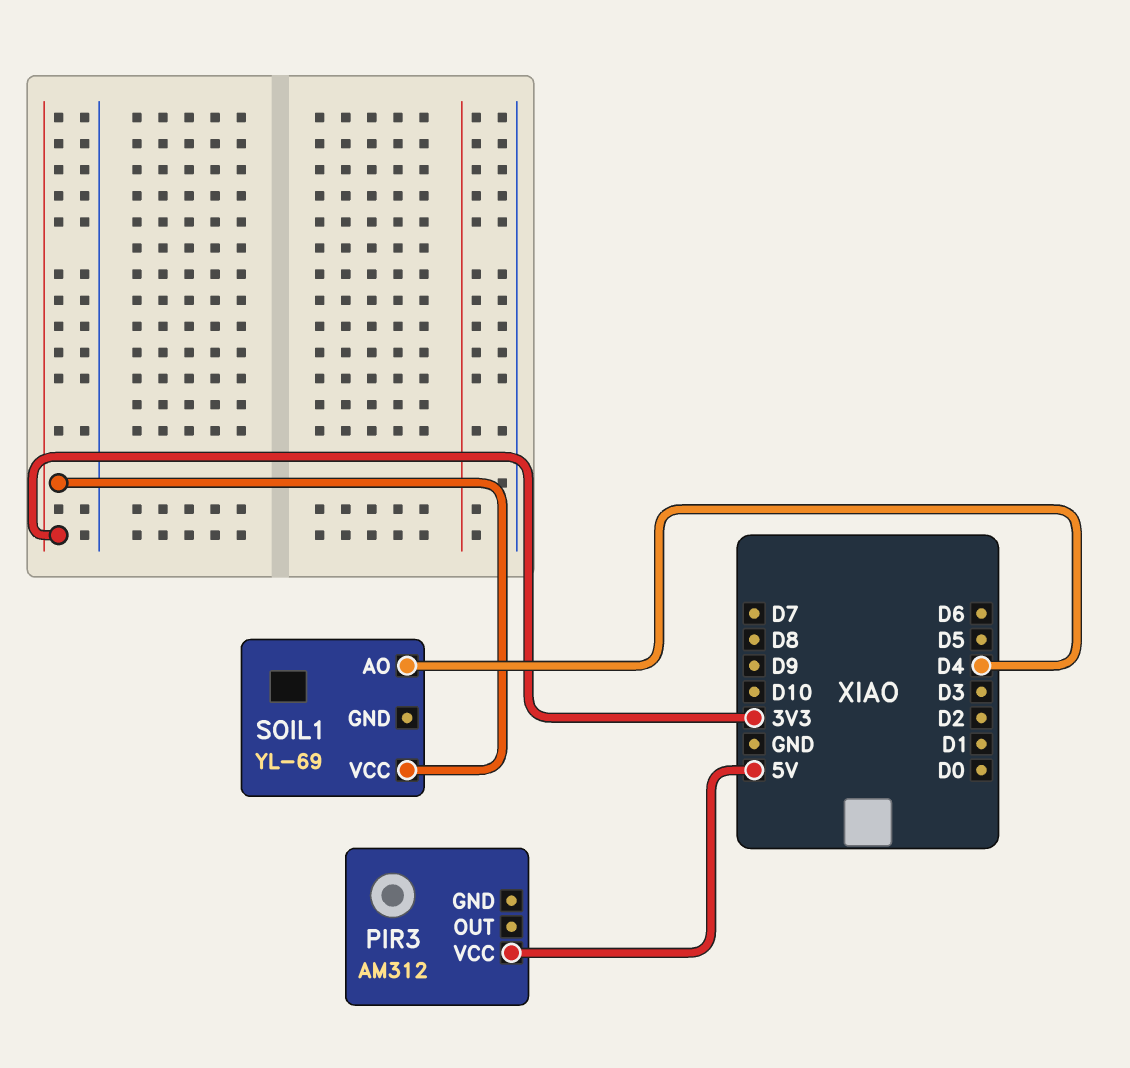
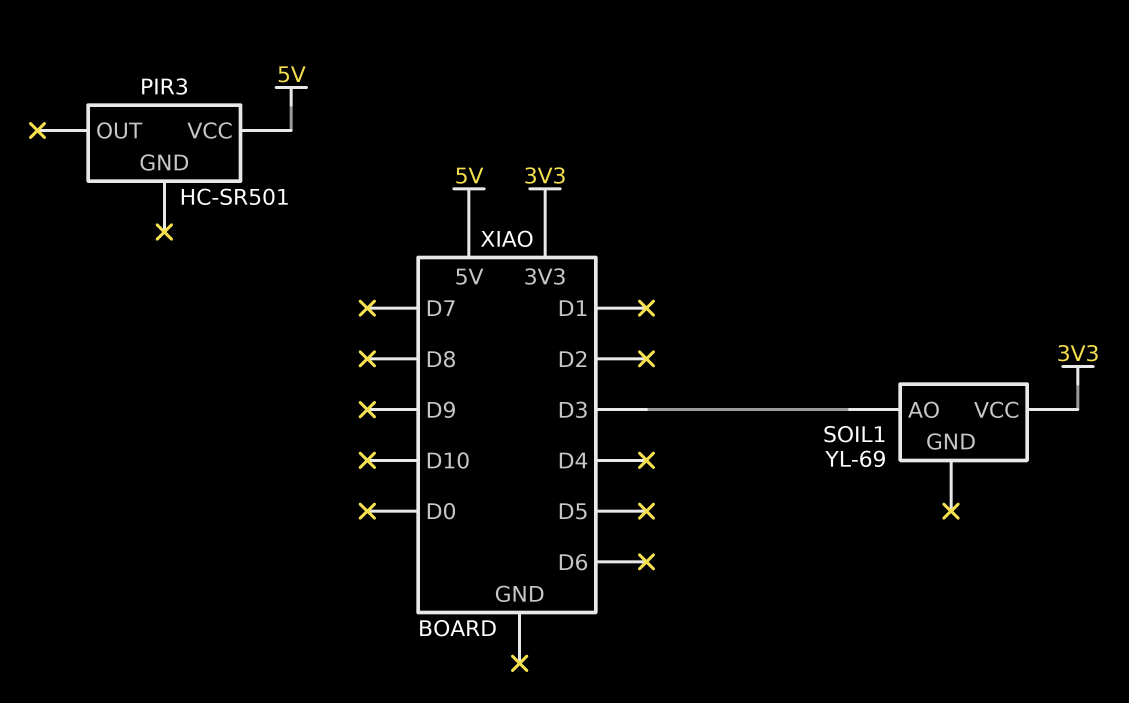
PIR3: AM312 -> HC-SR501
SOIL1 pin AO: D4 -> D3

